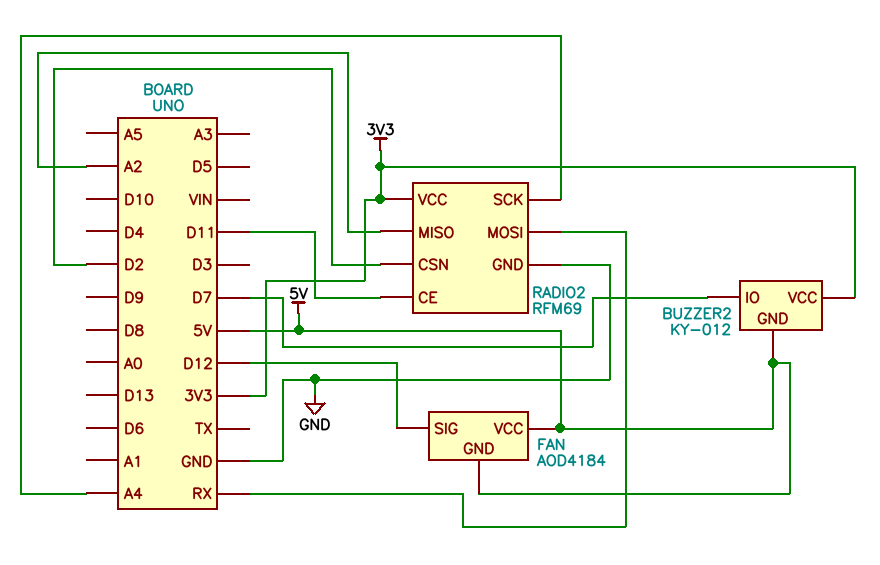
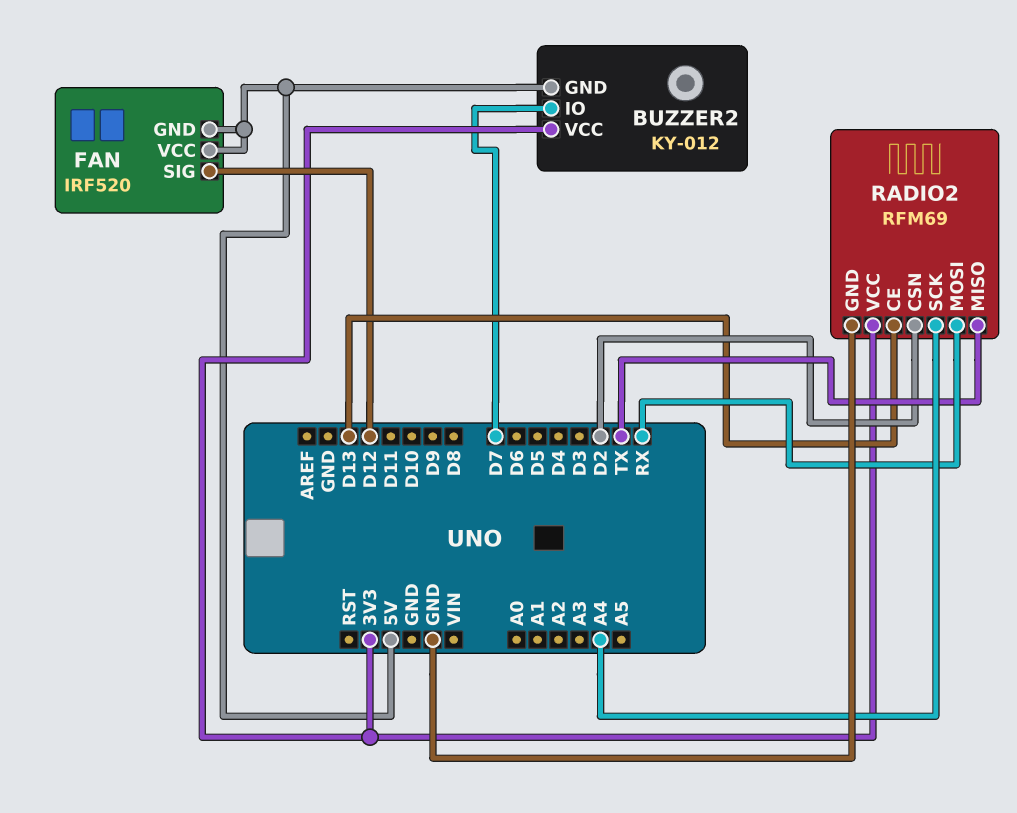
FAN: AOD4184 -> IRF520
RADIO2 pin CE: D11 -> D13
RADIO2 pin MISO: A2 -> TX

